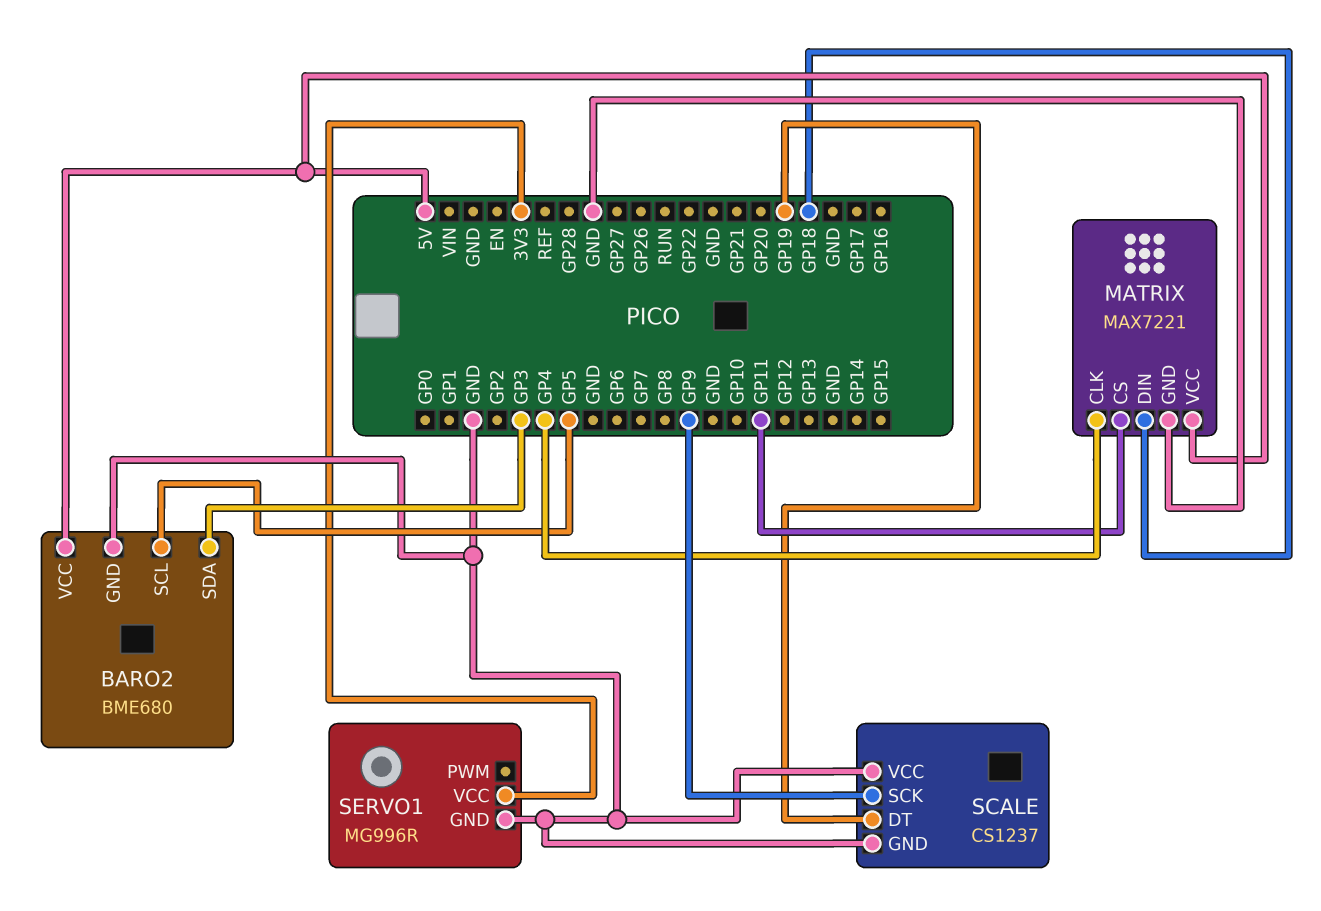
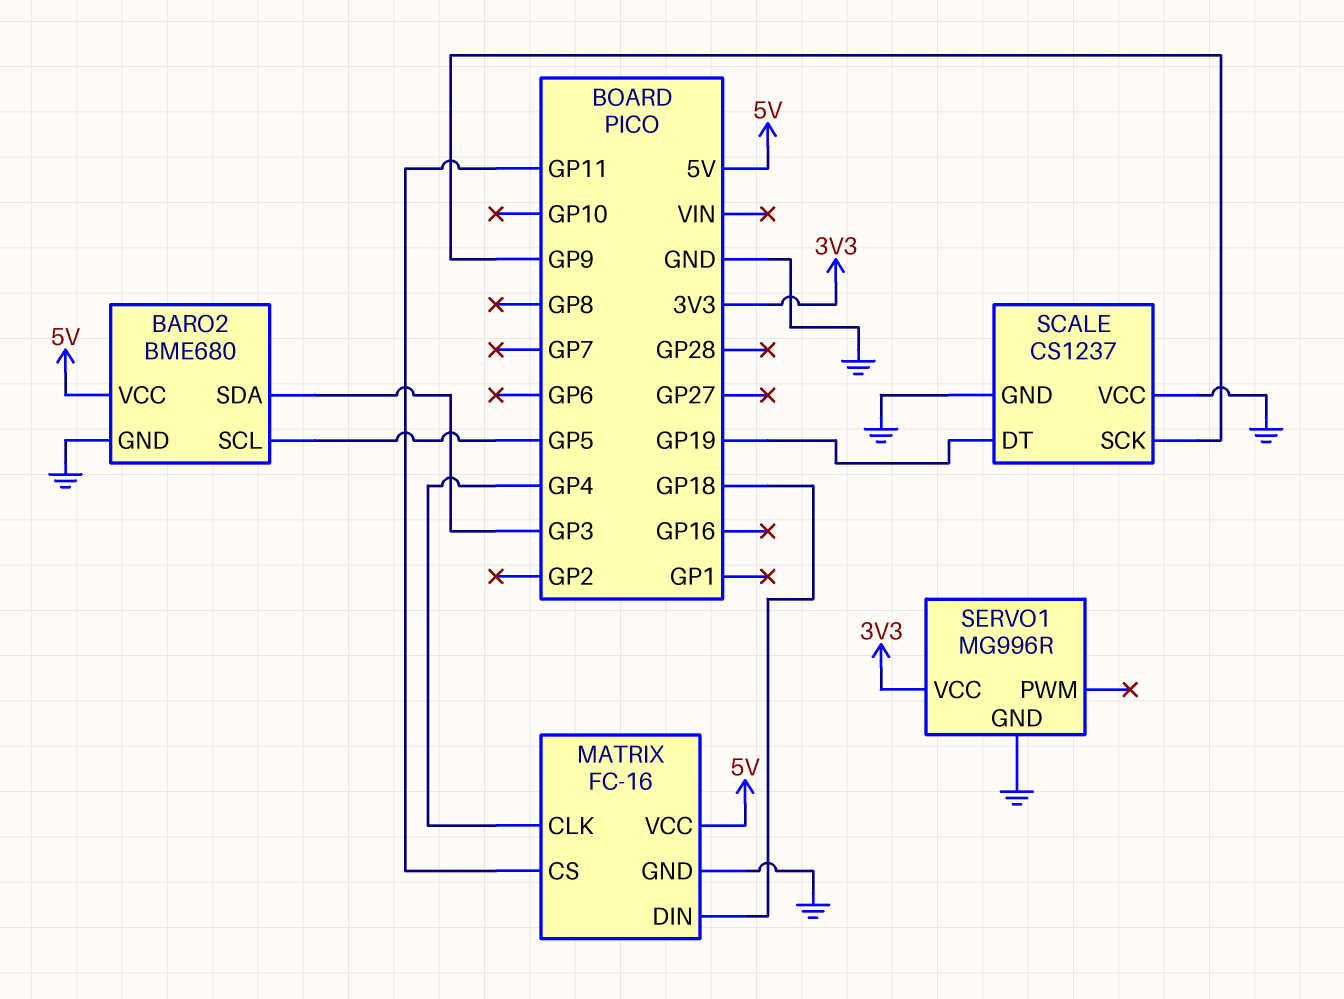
MATRIX: MAX7221 -> FC-16

